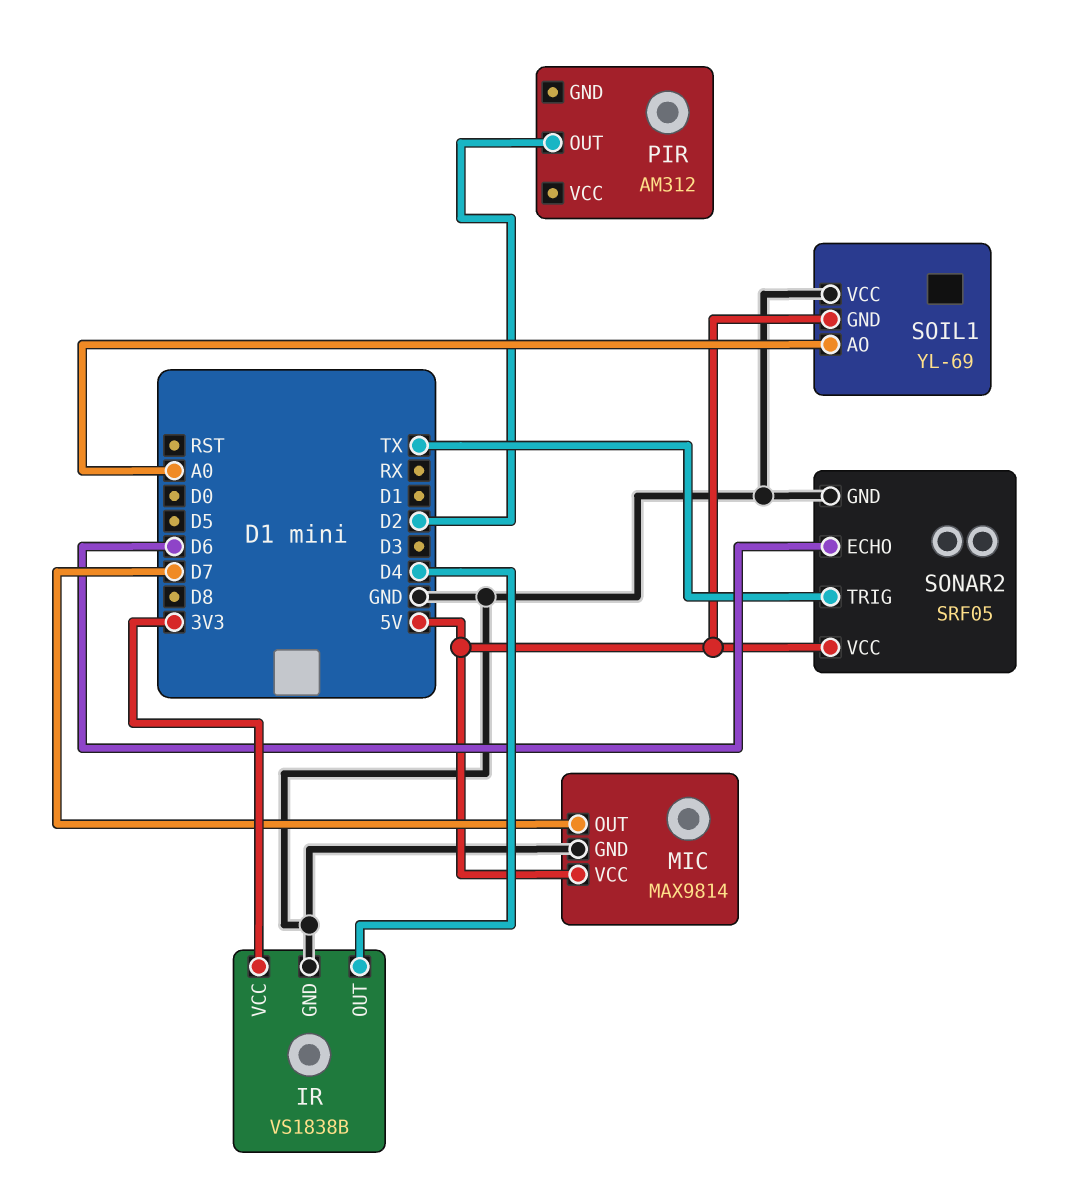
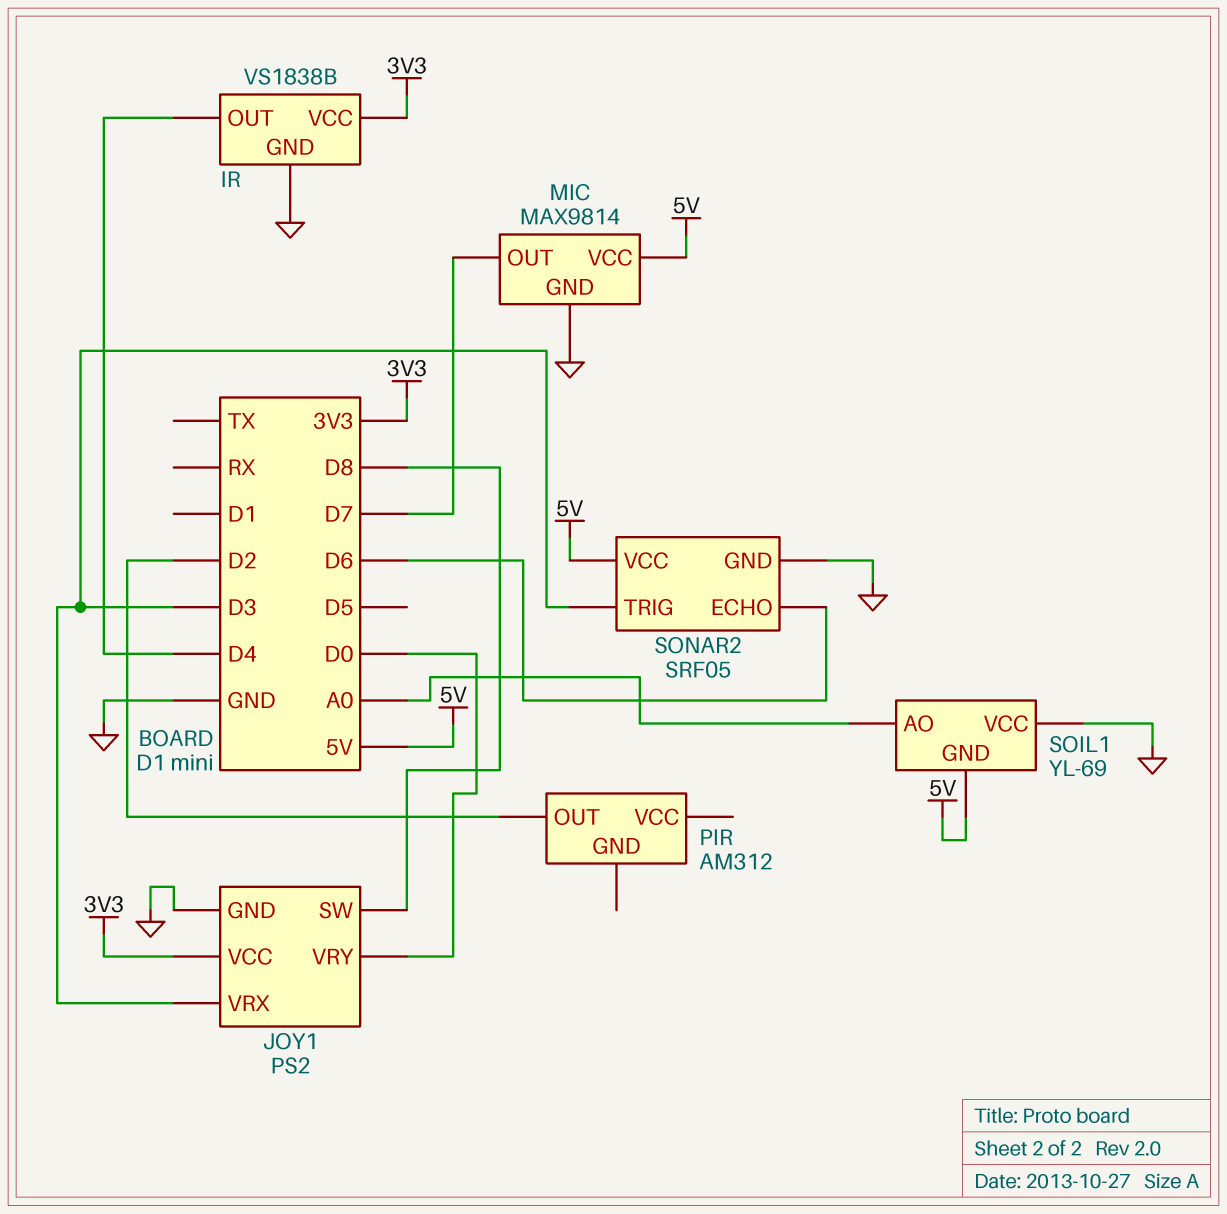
JOY1: none -> PS2
JOY1 pin GND: none -> GND
JOY1 pin SW: none -> D8
JOY1 pin VCC: none -> 3V3
JOY1 pin VRX: none -> D3
JOY1 pin VRY: none -> D0
SONAR2 pin TRIG: TX -> D3

